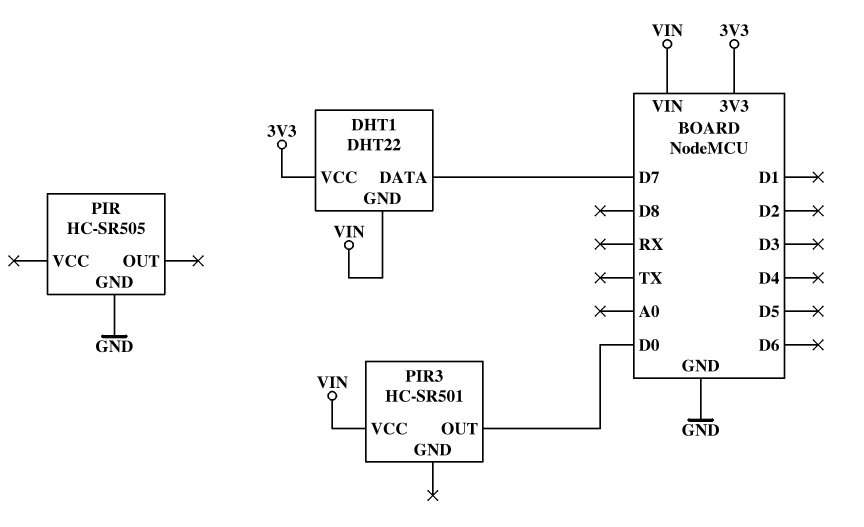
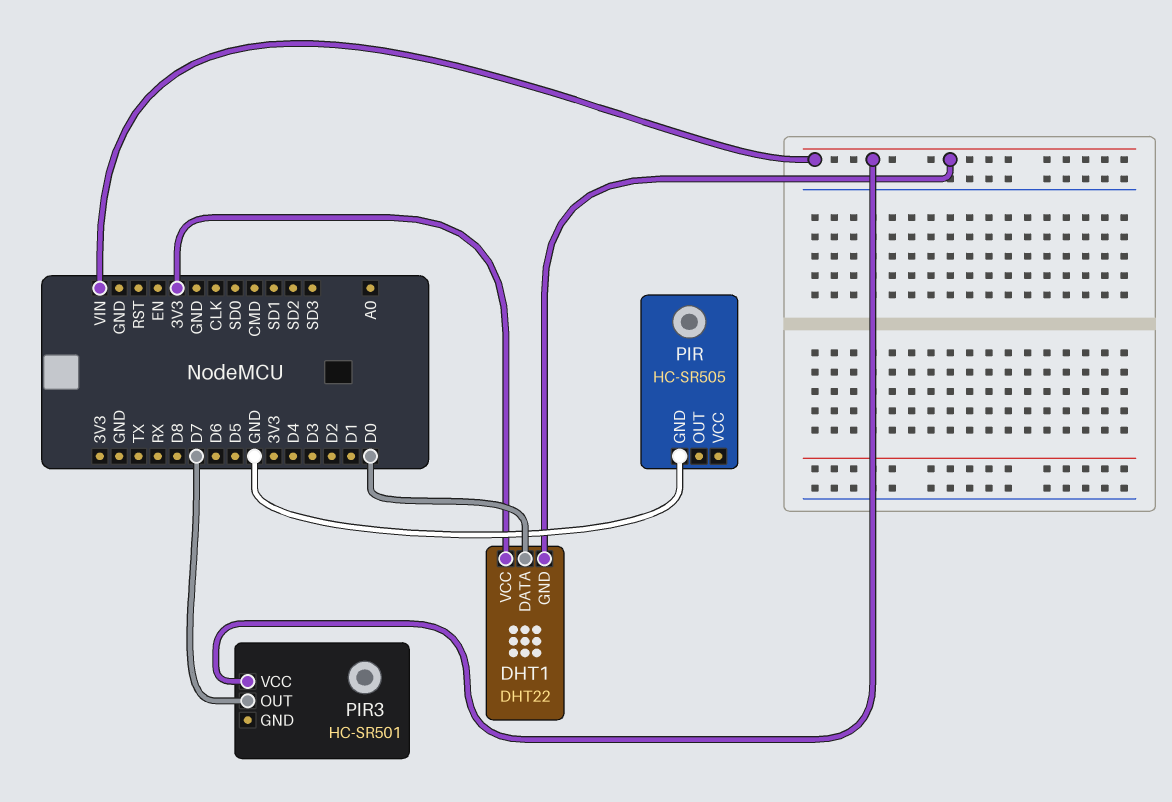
DHT1 pin DATA: D7 -> D0
PIR3 pin OUT: D0 -> D7

